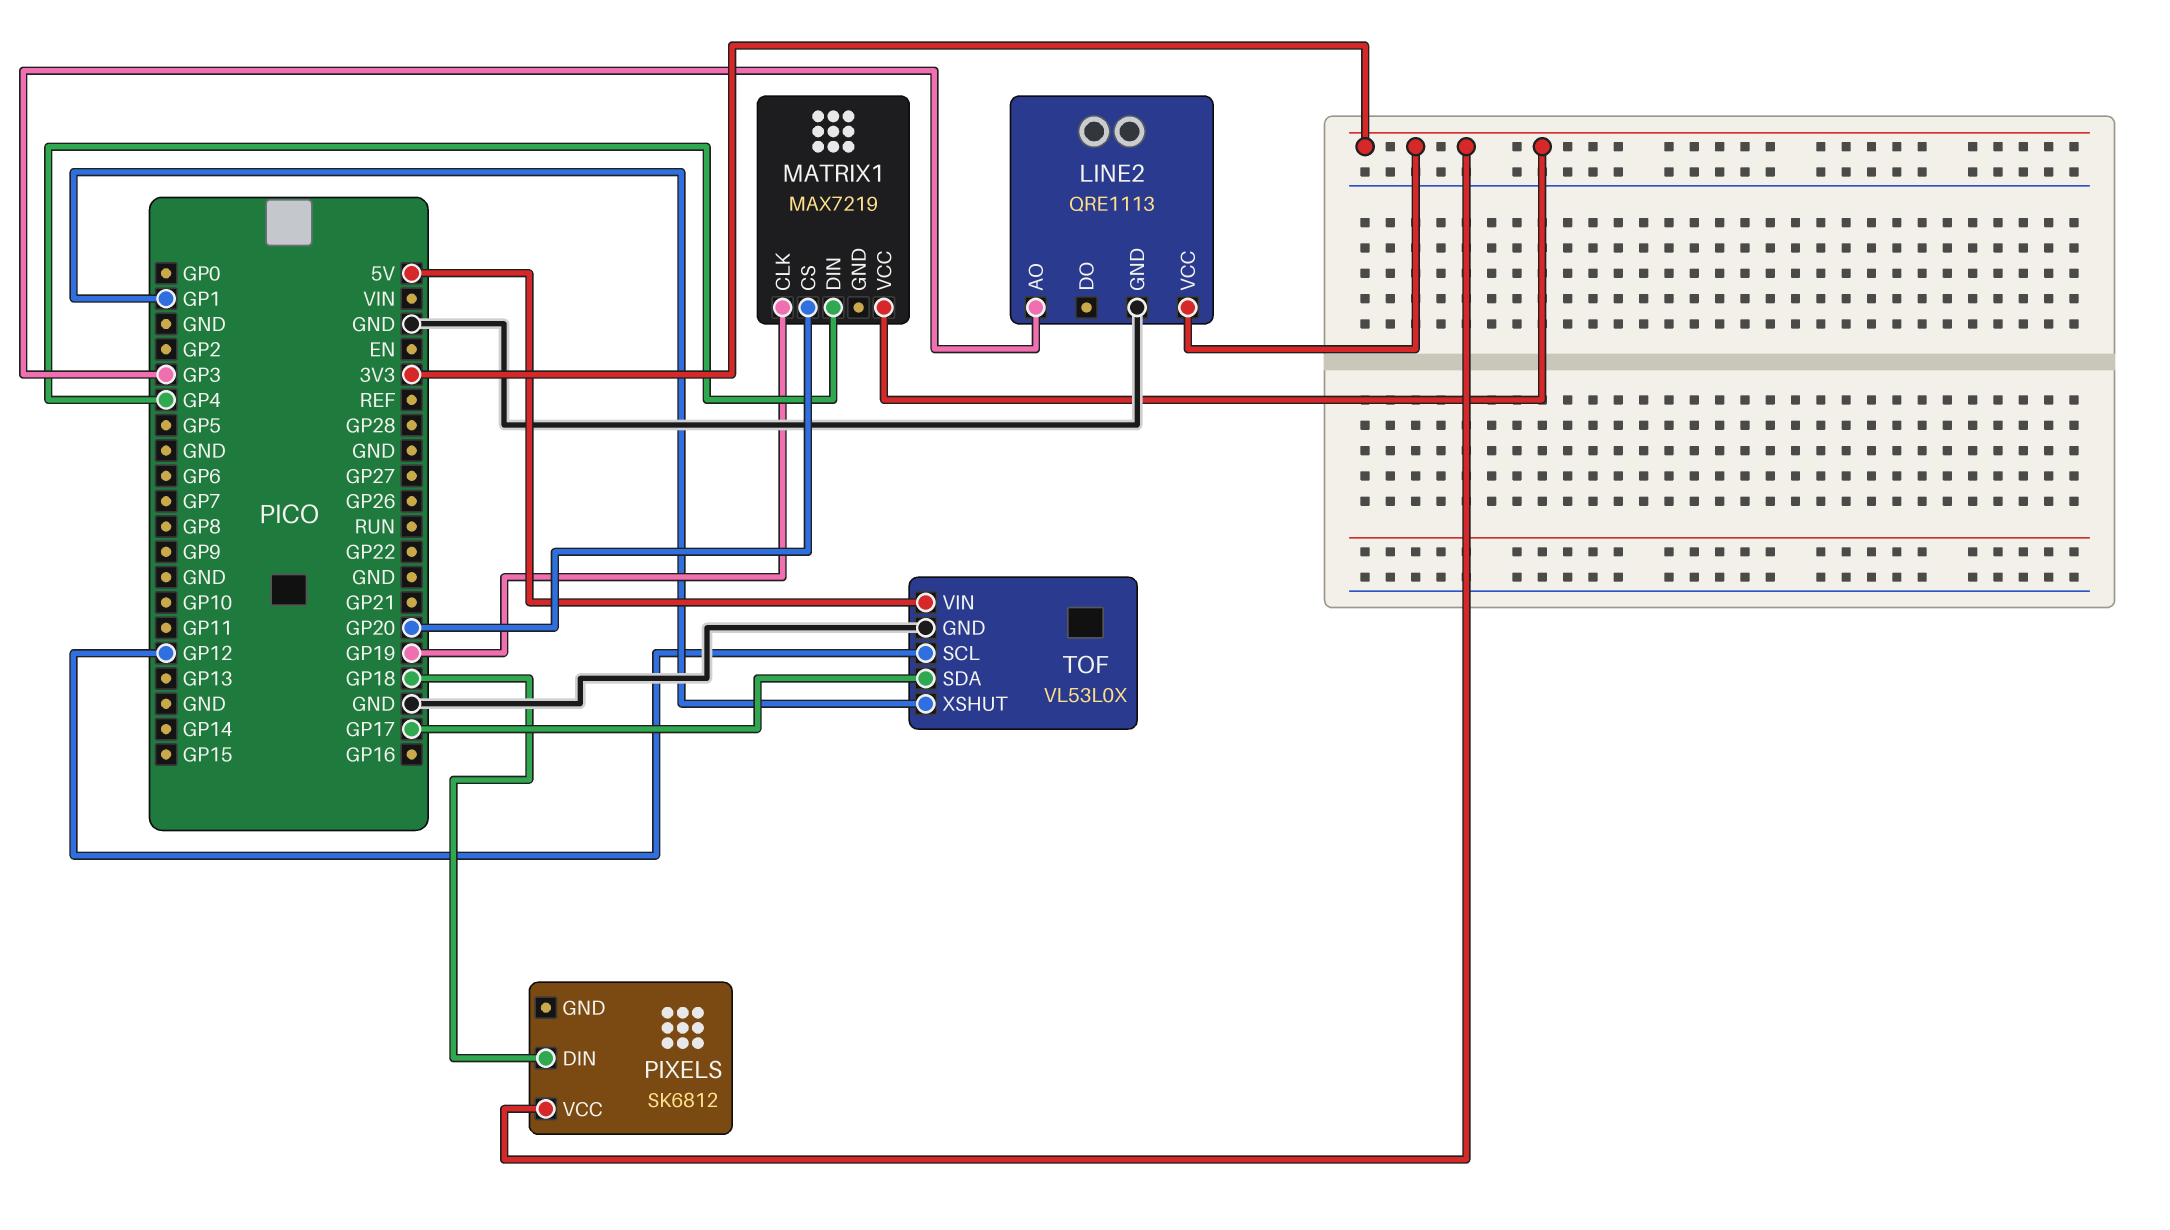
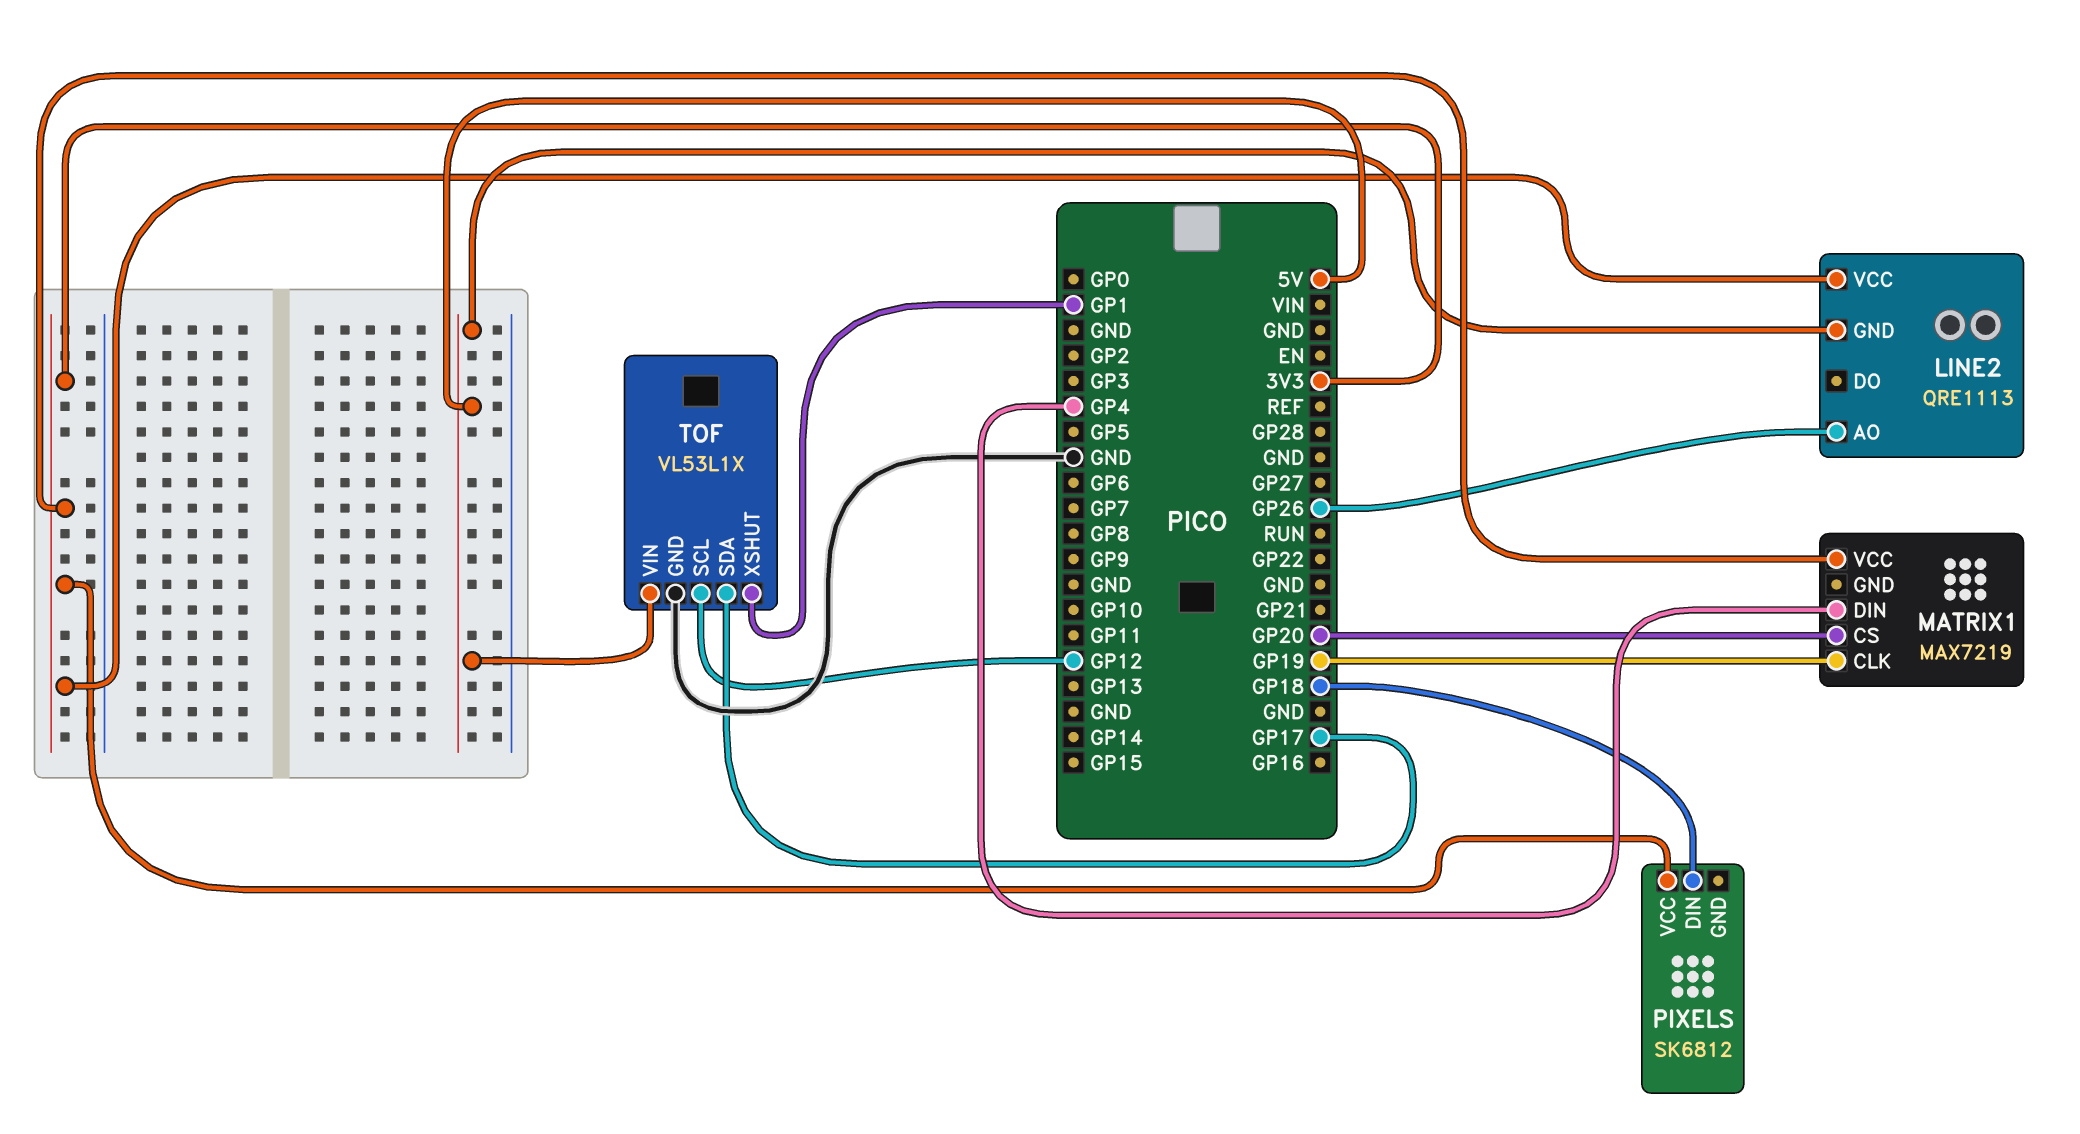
LINE2 pin AO: GP3 -> GP26
LINE2 pin GND: GND -> 5V
TOF: VL53L0X -> VL53L1X

